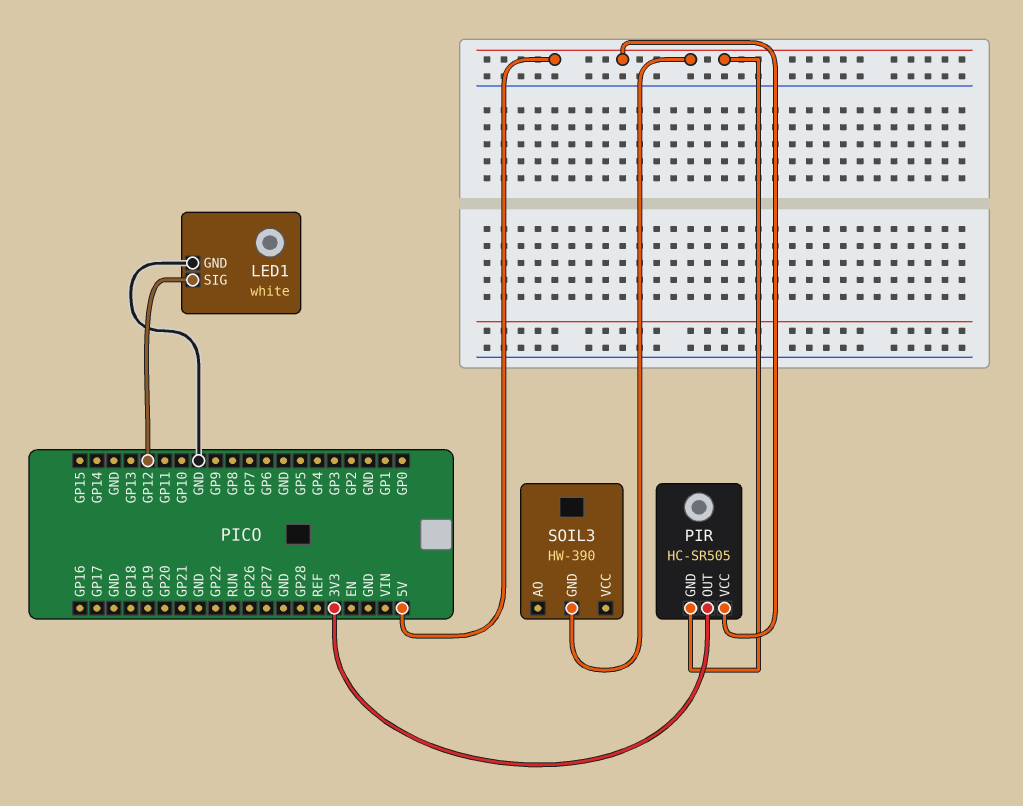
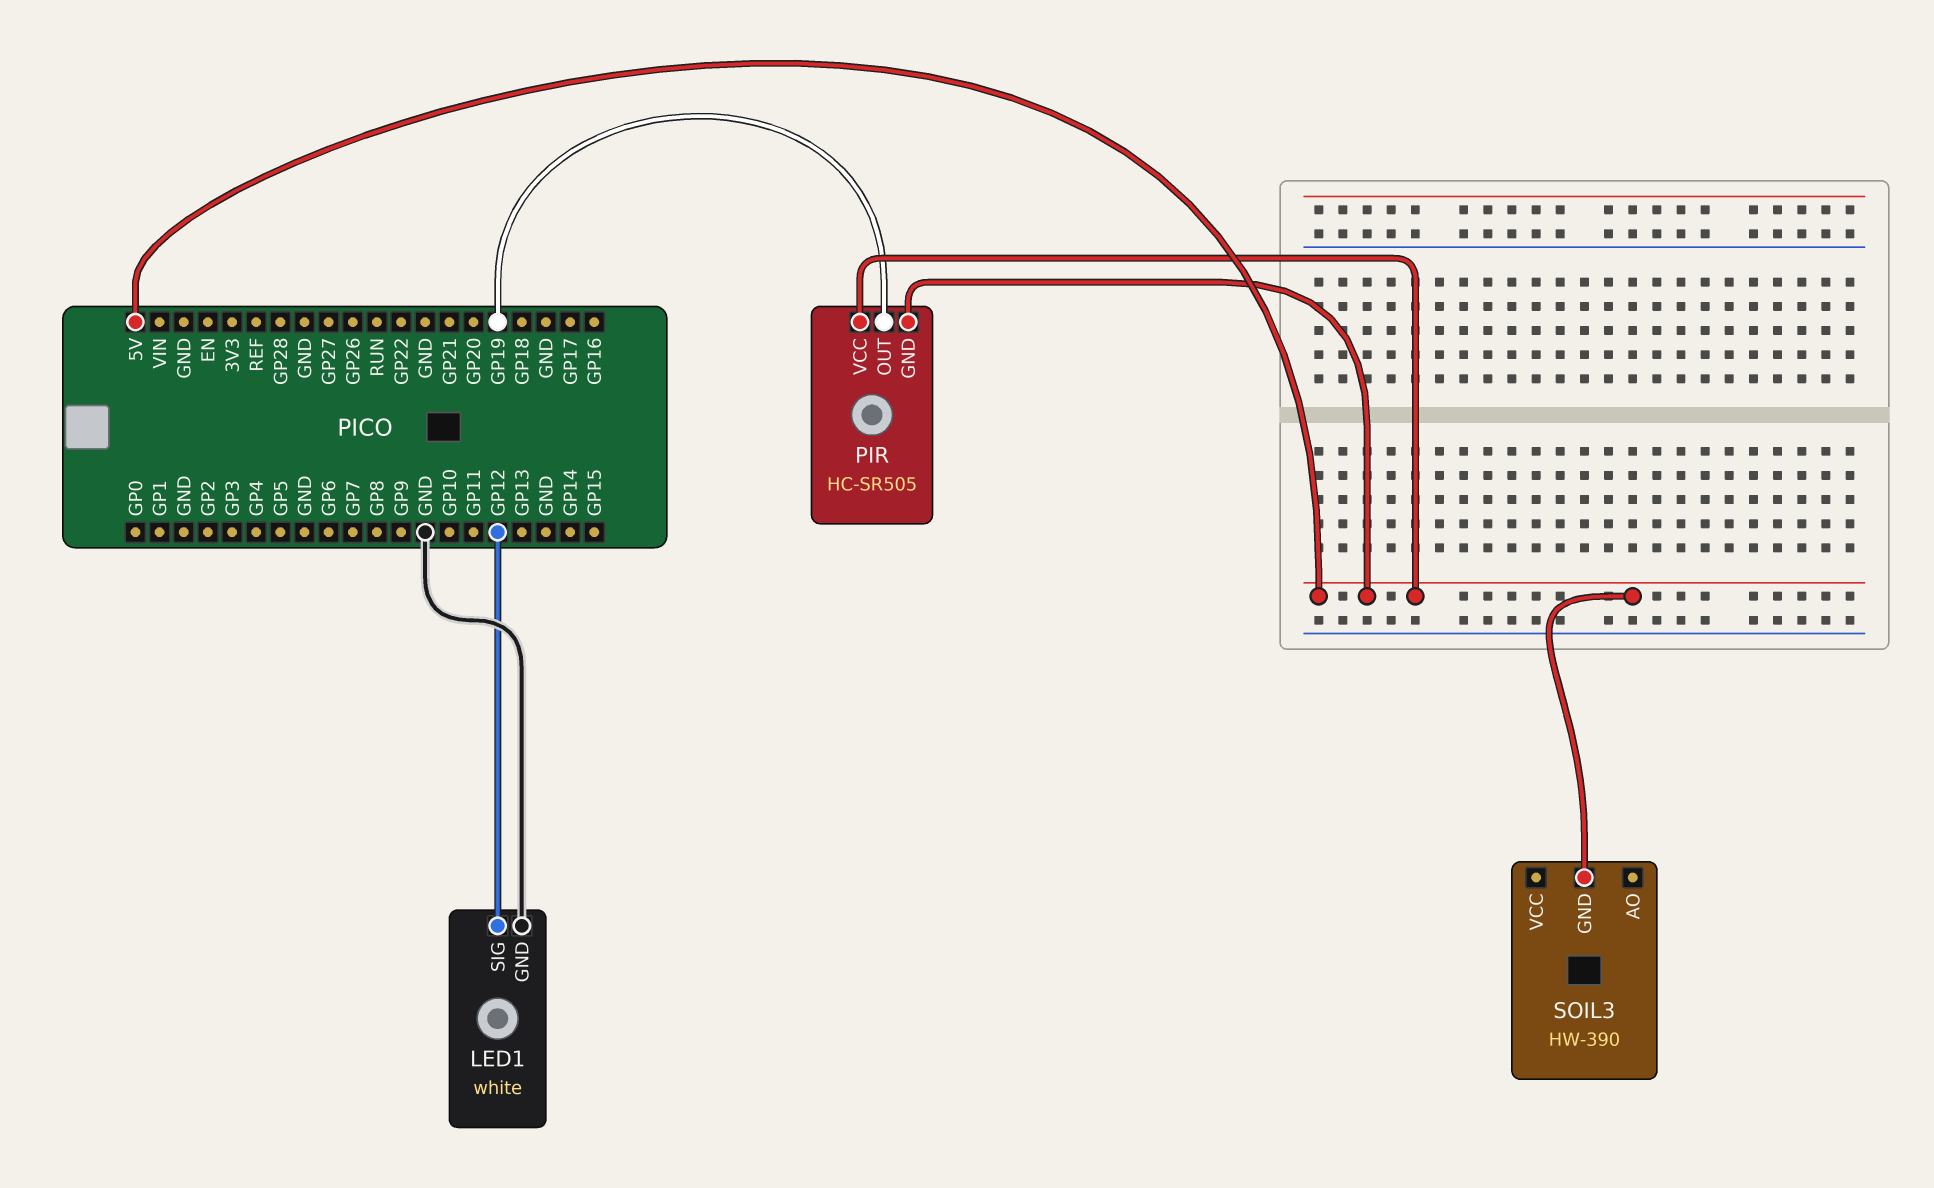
PIR pin OUT: 3V3 -> GP19

